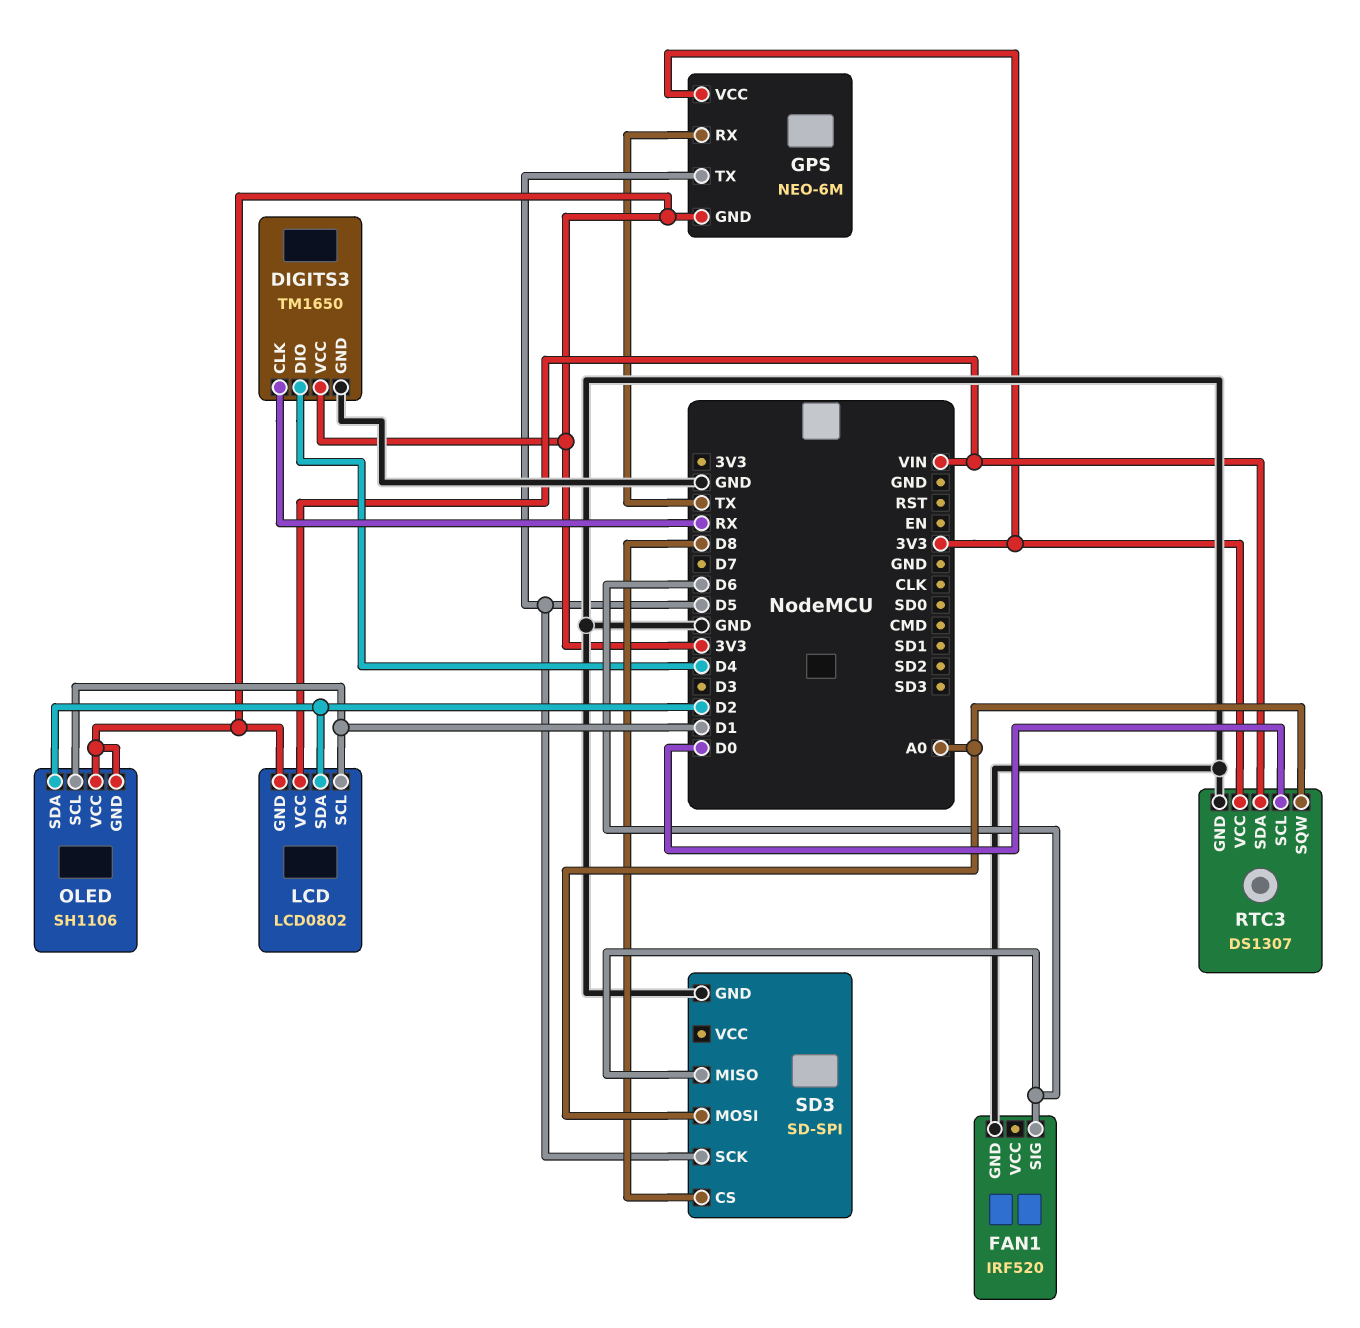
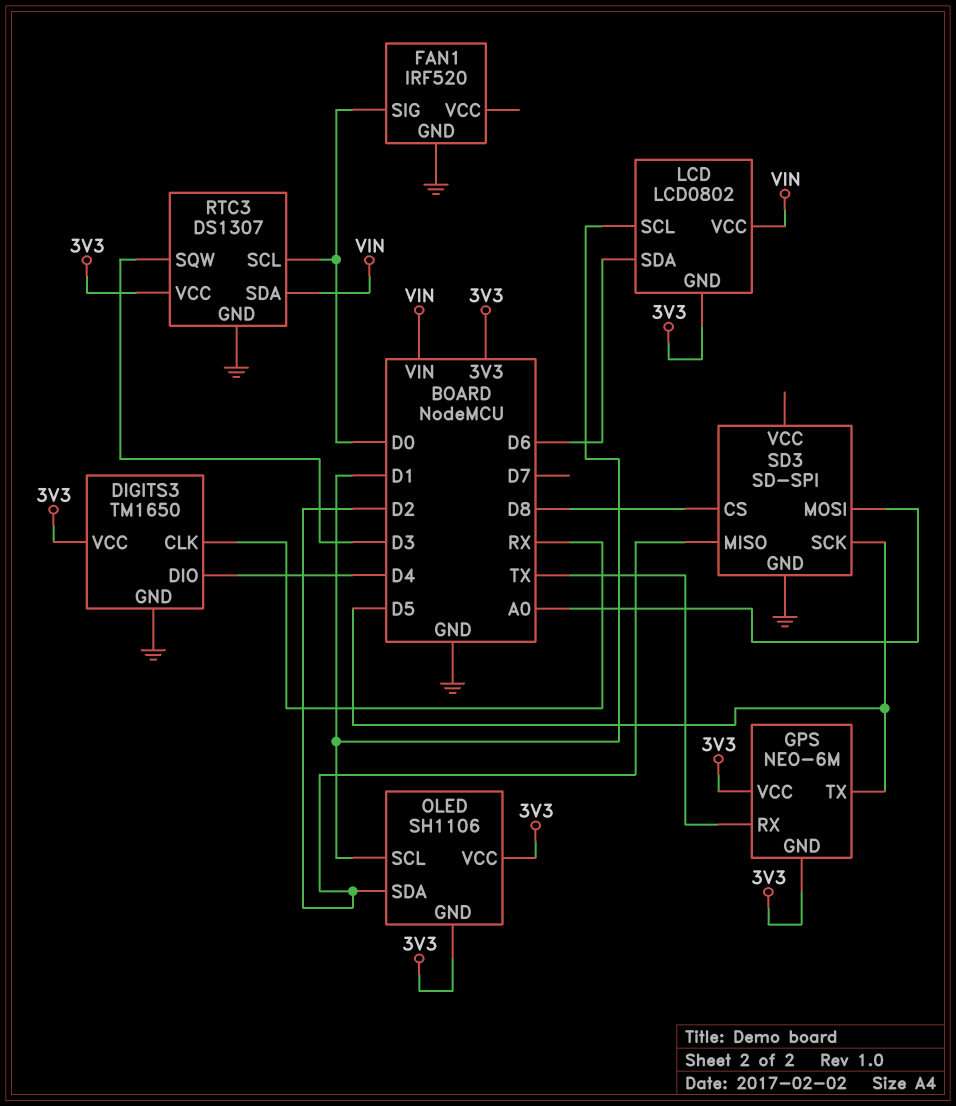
FAN1 pin SIG: D6 -> D0
LCD pin SDA: D2 -> D6
RTC3 pin SQW: A0 -> D3
SD3 pin MISO: D6 -> D2

